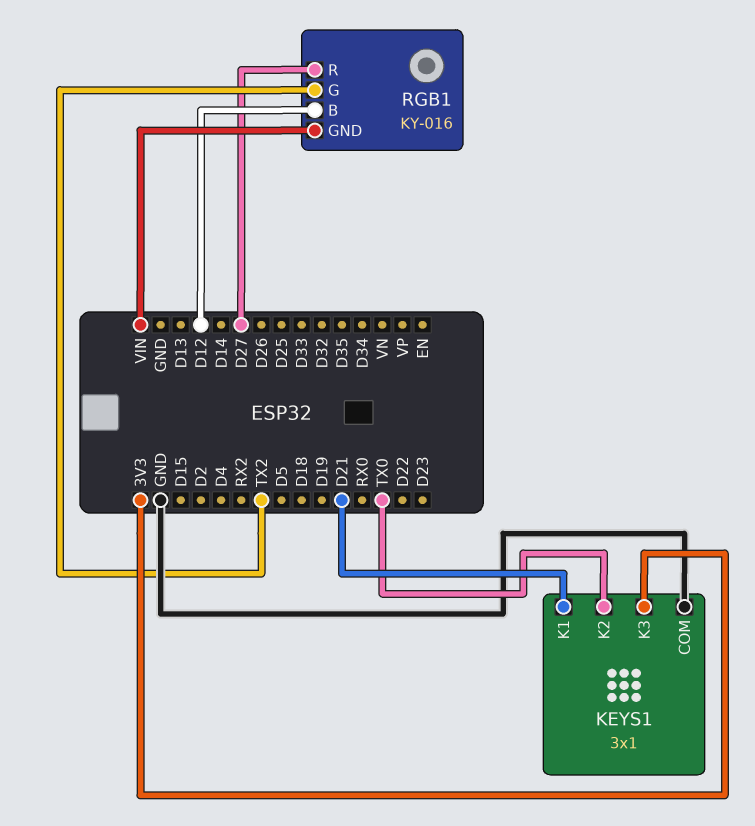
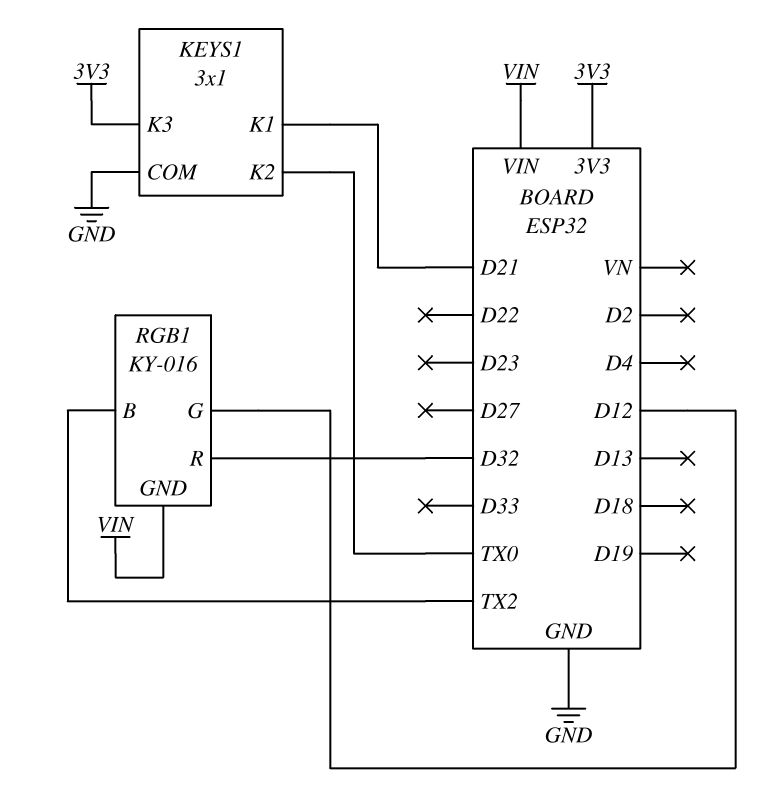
RGB1 pin B: D12 -> TX2
RGB1 pin G: TX2 -> D12
RGB1 pin R: D27 -> D32

